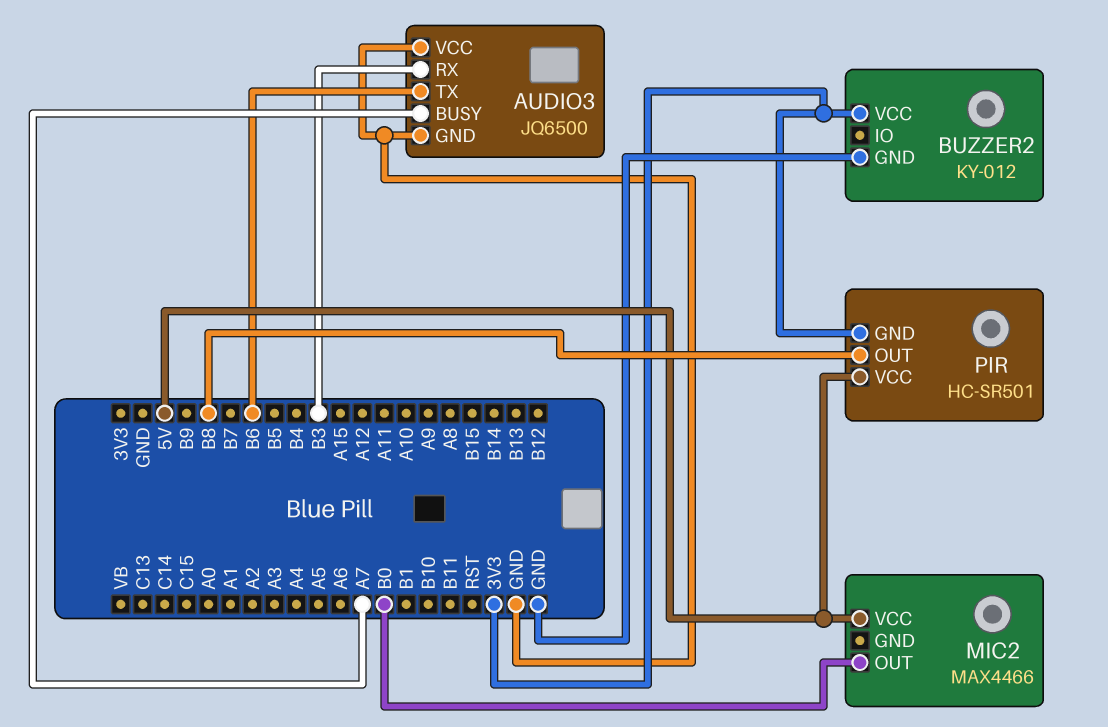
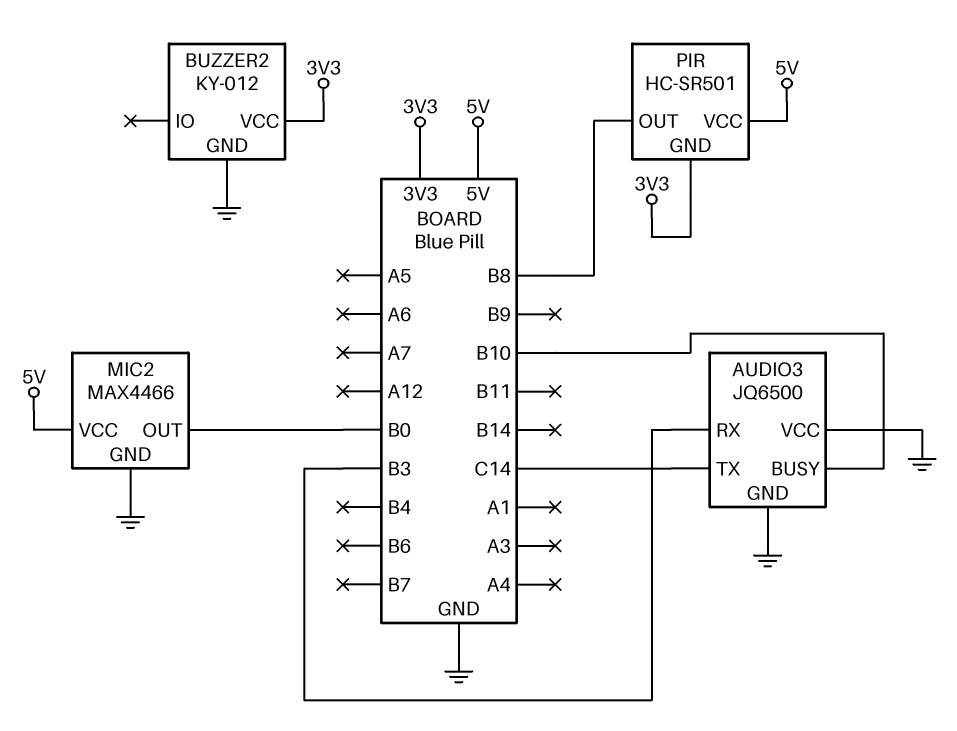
AUDIO3 pin BUSY: A7 -> B10
AUDIO3 pin TX: B6 -> C14
MIC2 pin GND: none -> GND

